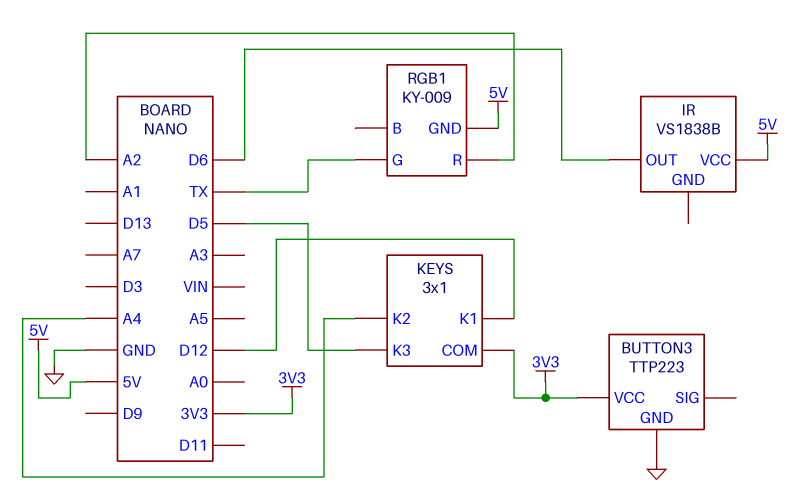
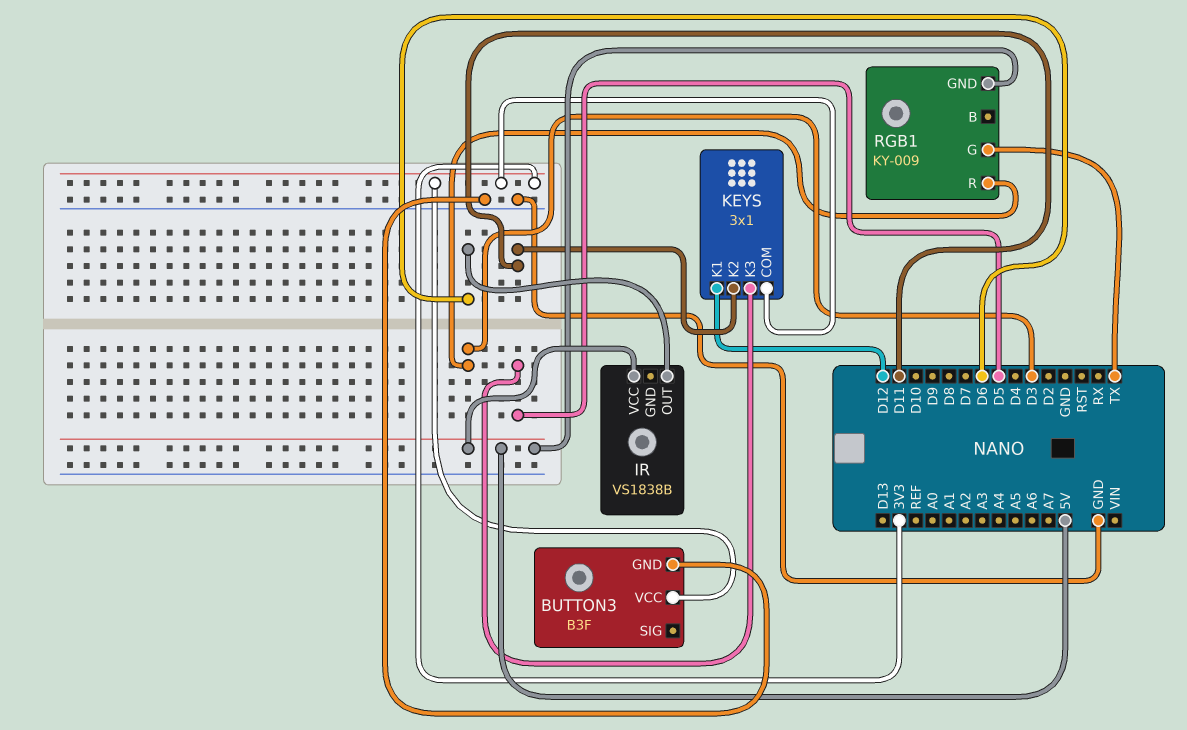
BUTTON3: TTP223 -> B3F
KEYS pin K2: A4 -> D11
RGB1 pin R: A2 -> D3

